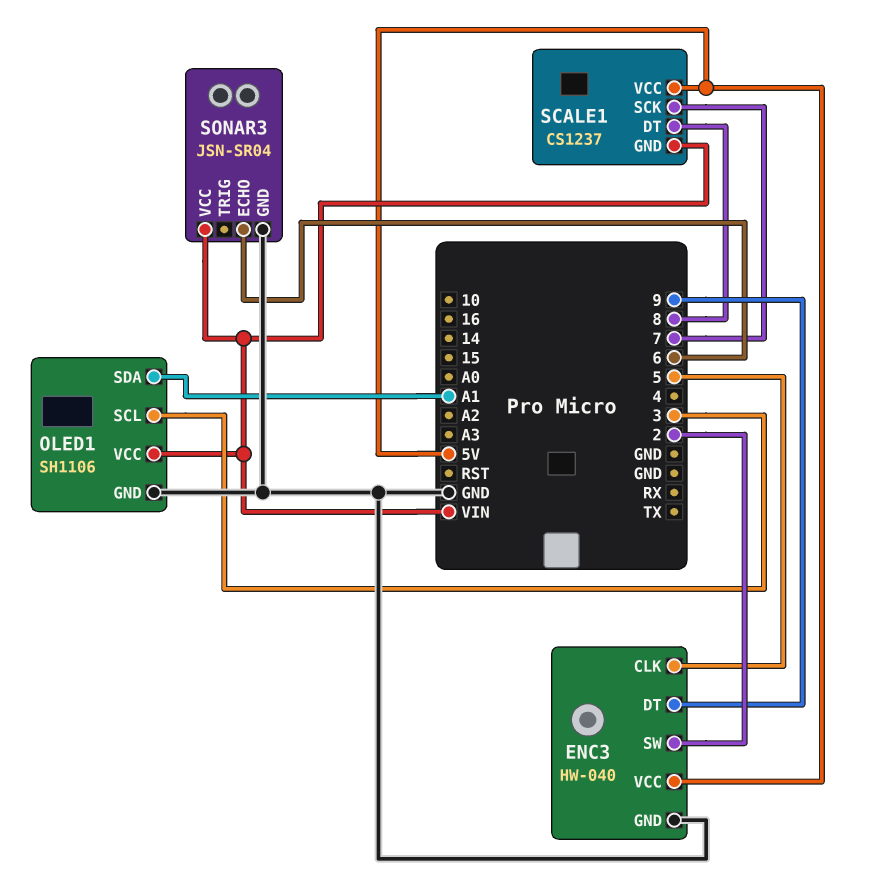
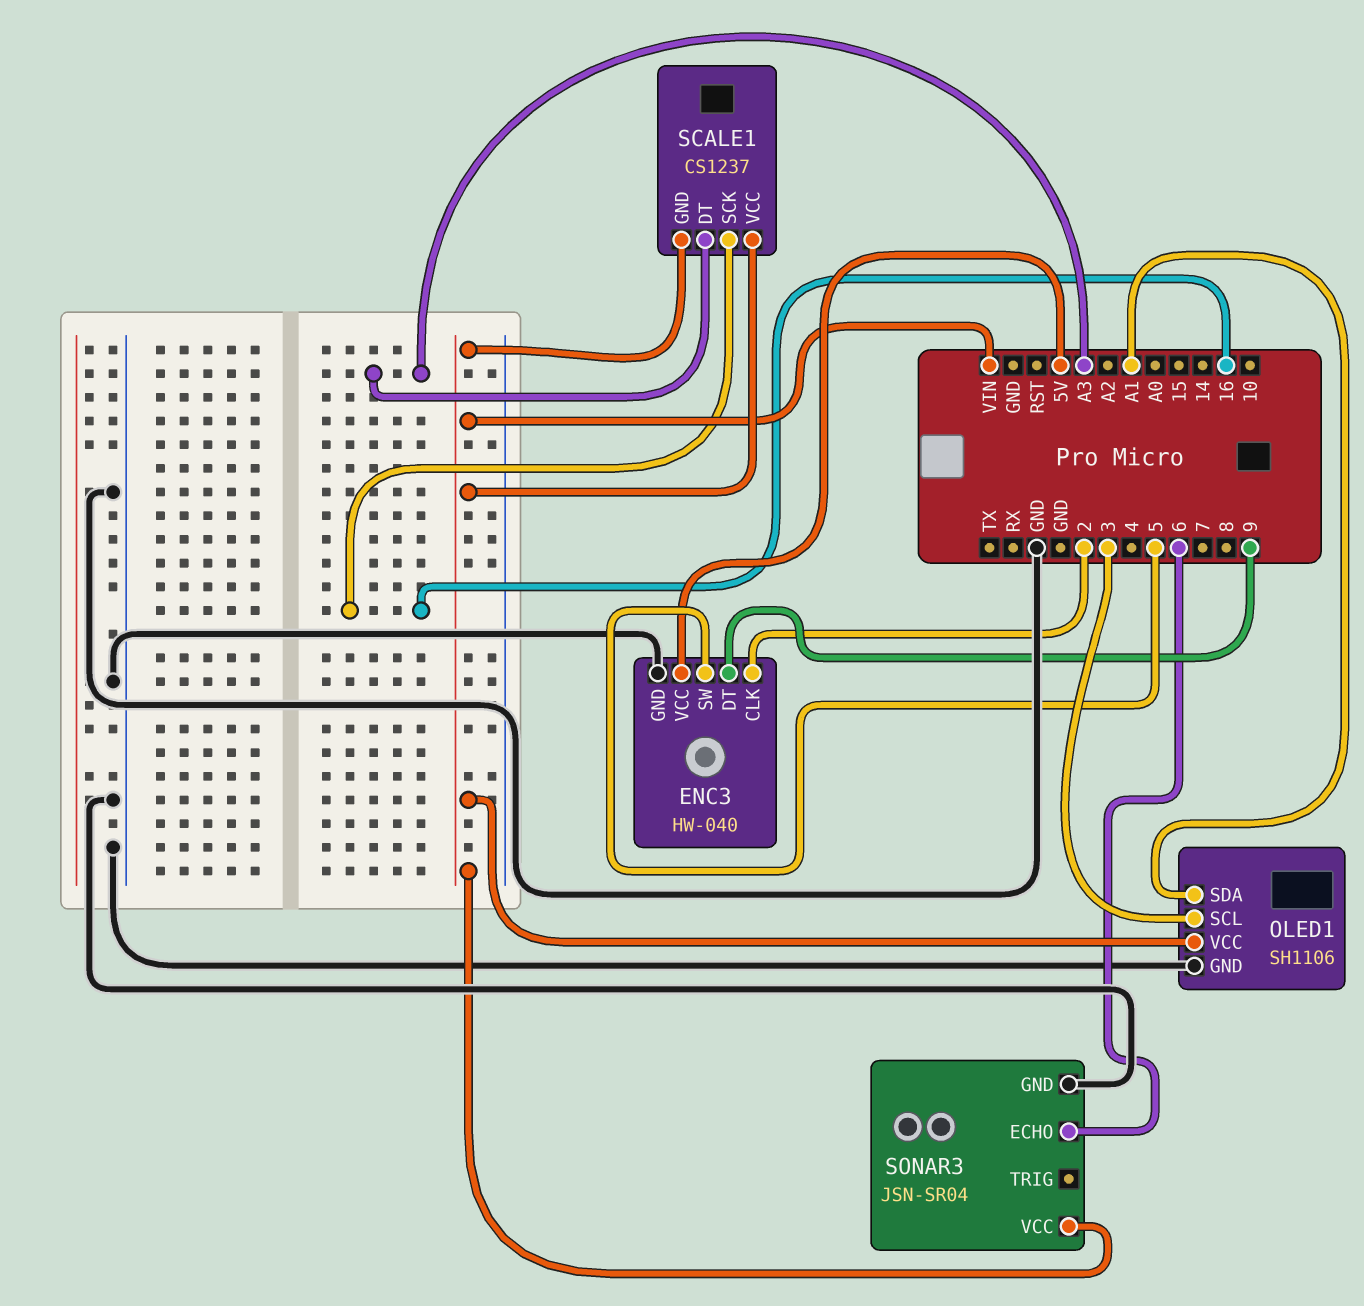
ENC3 pin CLK: 5 -> 2
ENC3 pin SW: 2 -> 5
SCALE1 pin DT: 8 -> A3
SCALE1 pin SCK: 7 -> 16
SCALE1 pin VCC: 5V -> VIN

